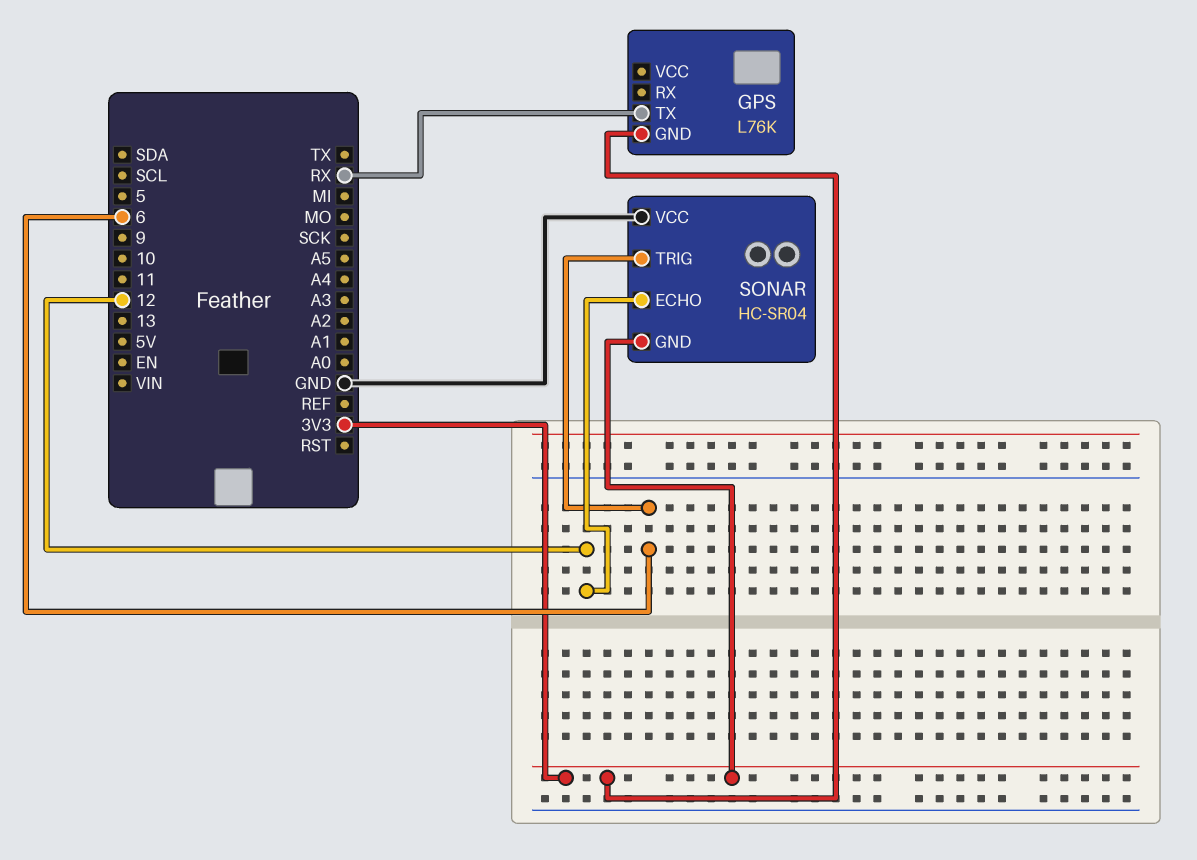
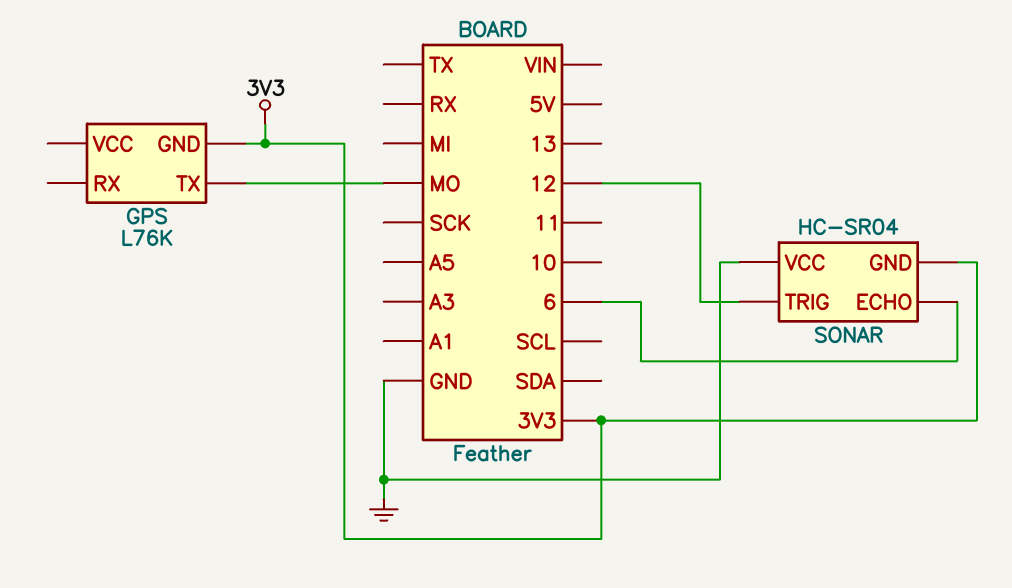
GPS pin TX: RX -> MO
SONAR pin ECHO: 12 -> 6
SONAR pin TRIG: 6 -> 12

